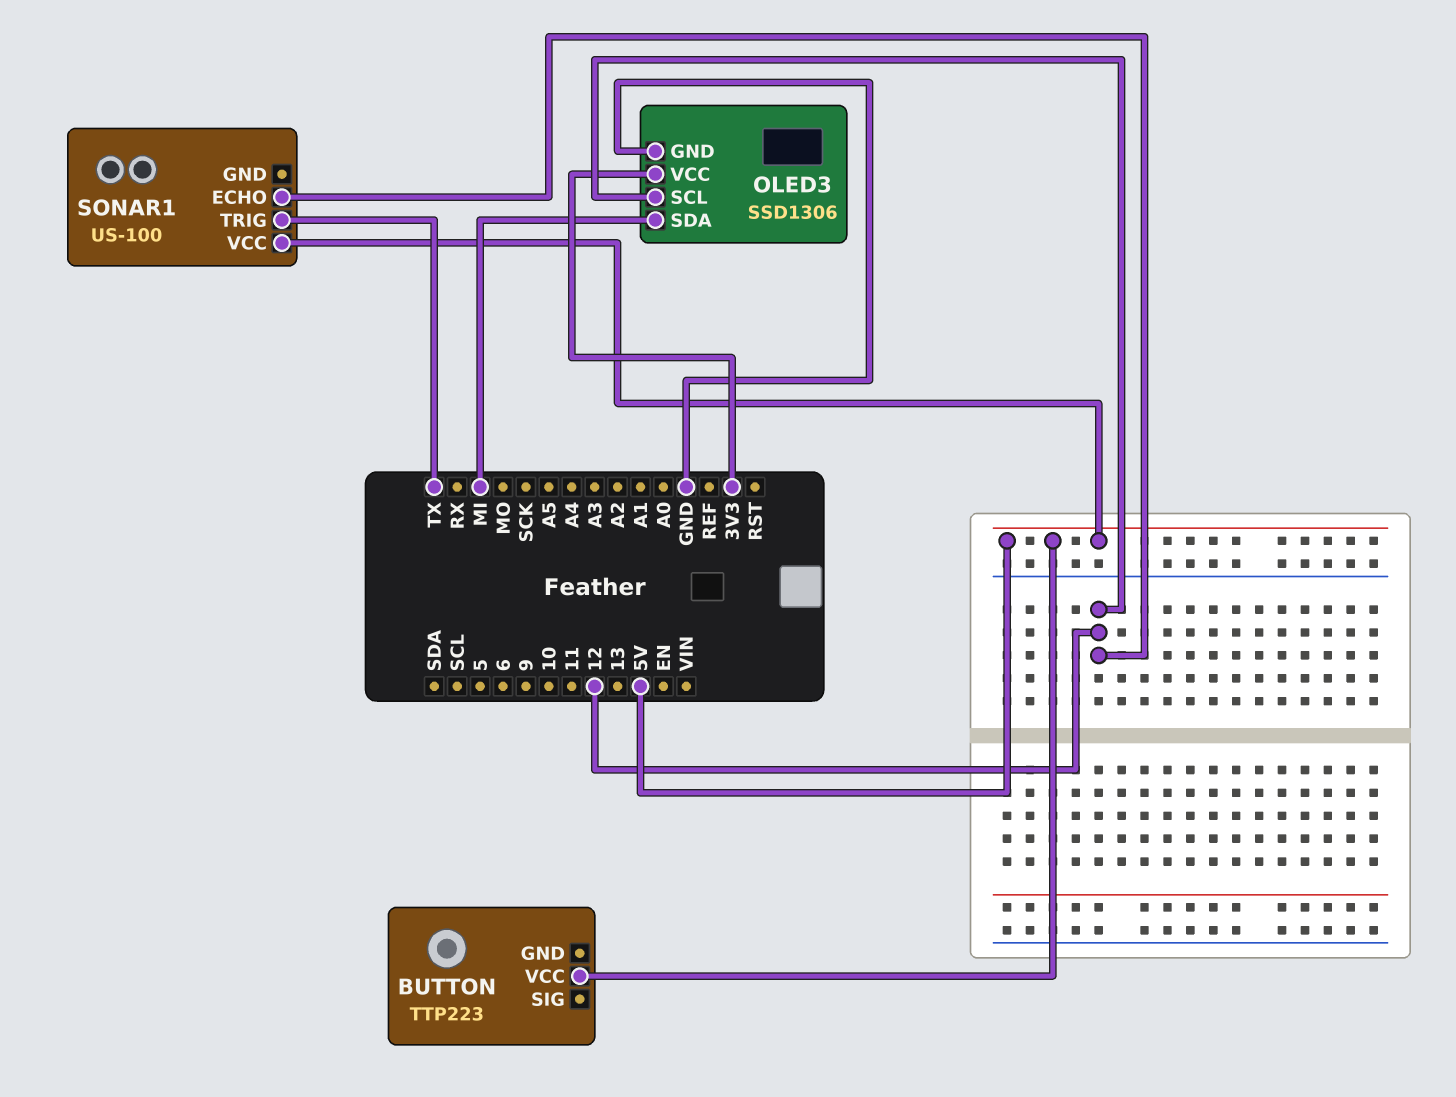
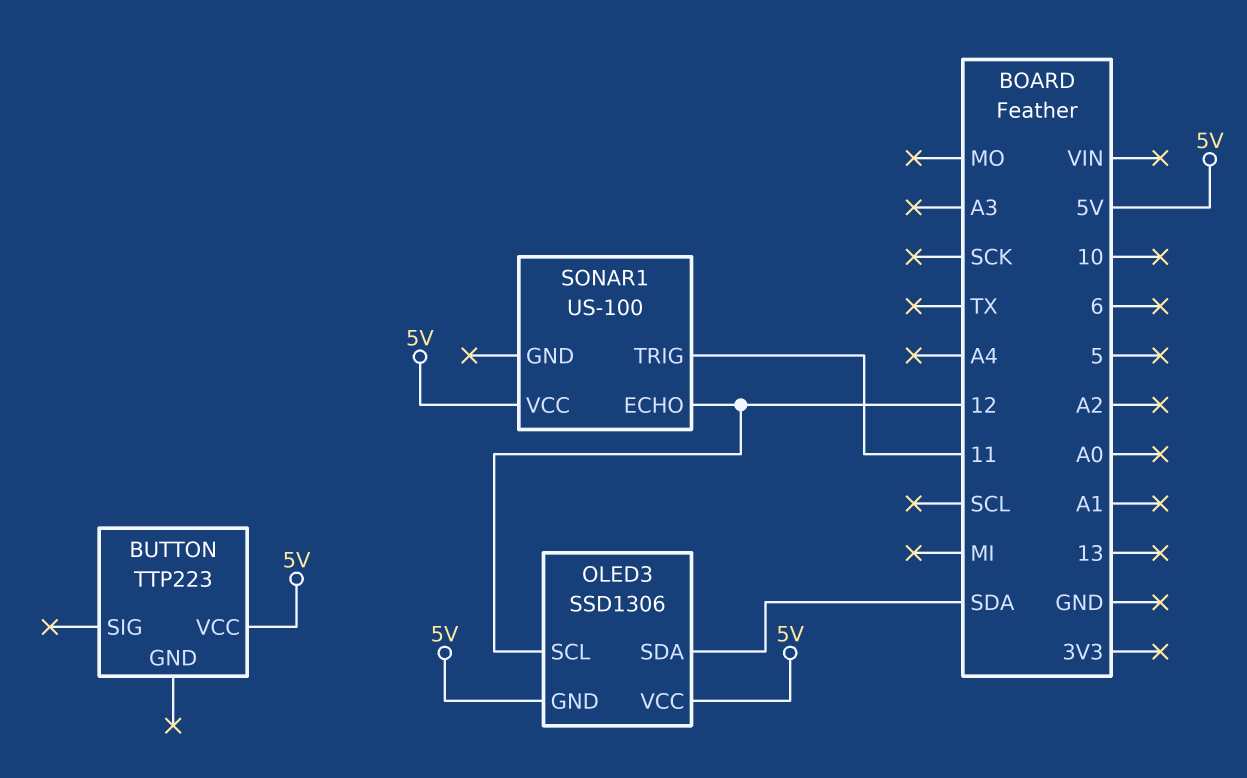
OLED3 pin GND: GND -> 5V
OLED3 pin SDA: MI -> SDA
OLED3 pin VCC: 3V3 -> 5V
SONAR1 pin TRIG: TX -> 11

